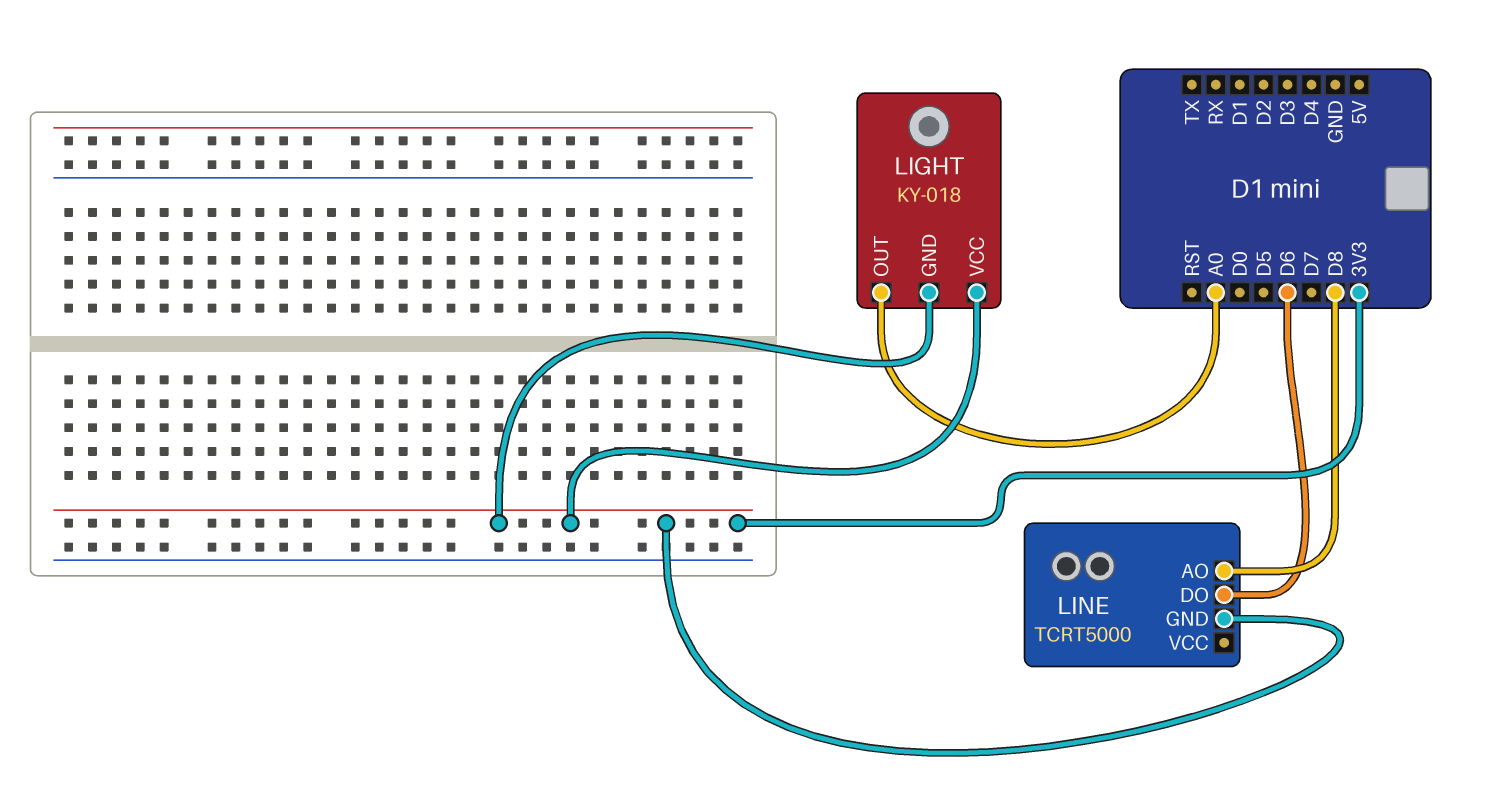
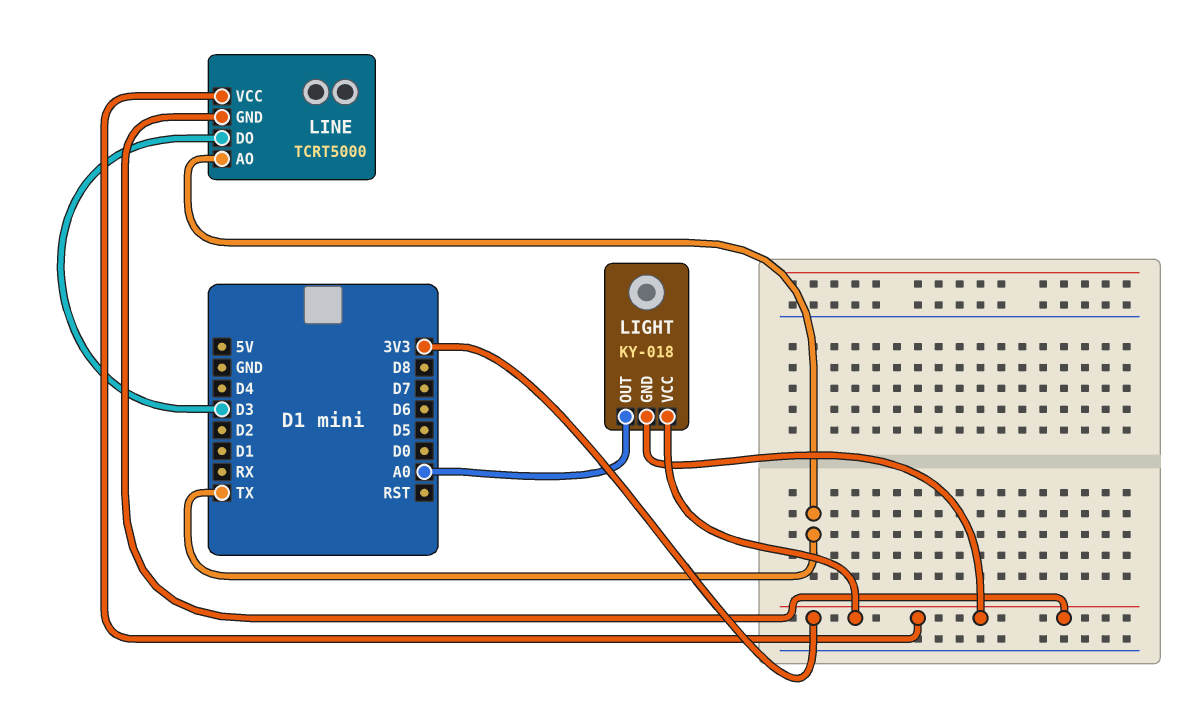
LINE pin AO: D8 -> TX
LINE pin DO: D6 -> D3
LINE pin VCC: none -> 3V3

